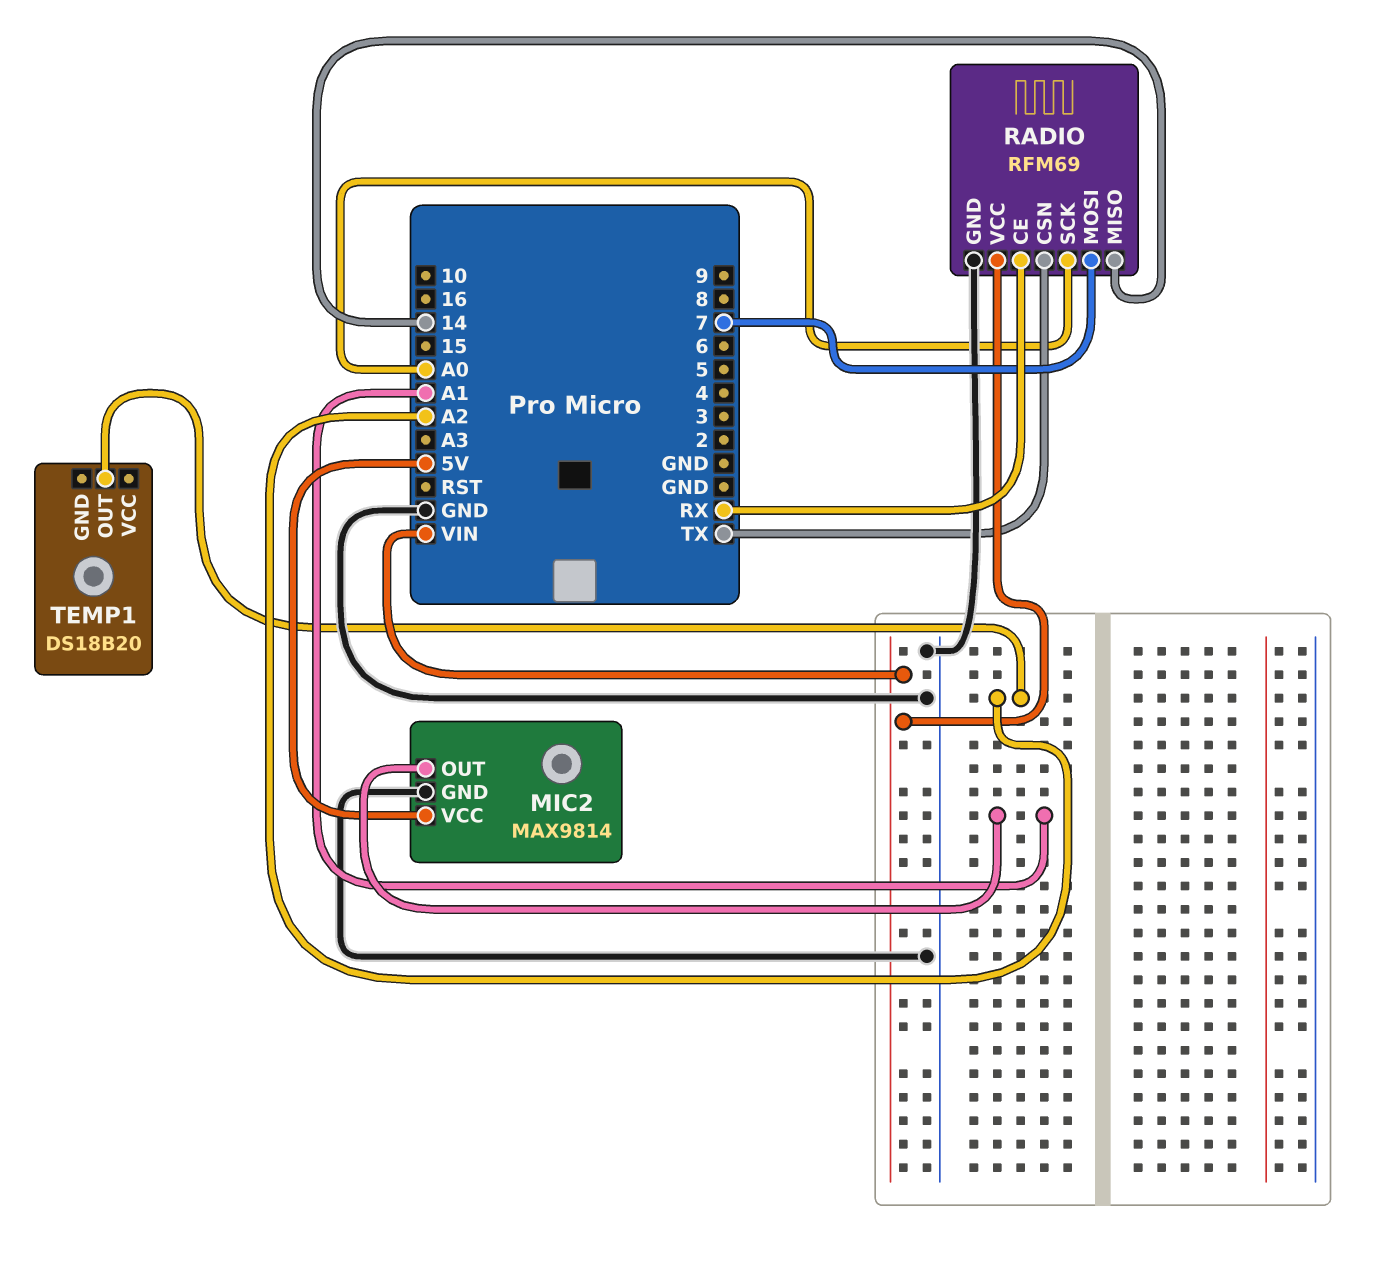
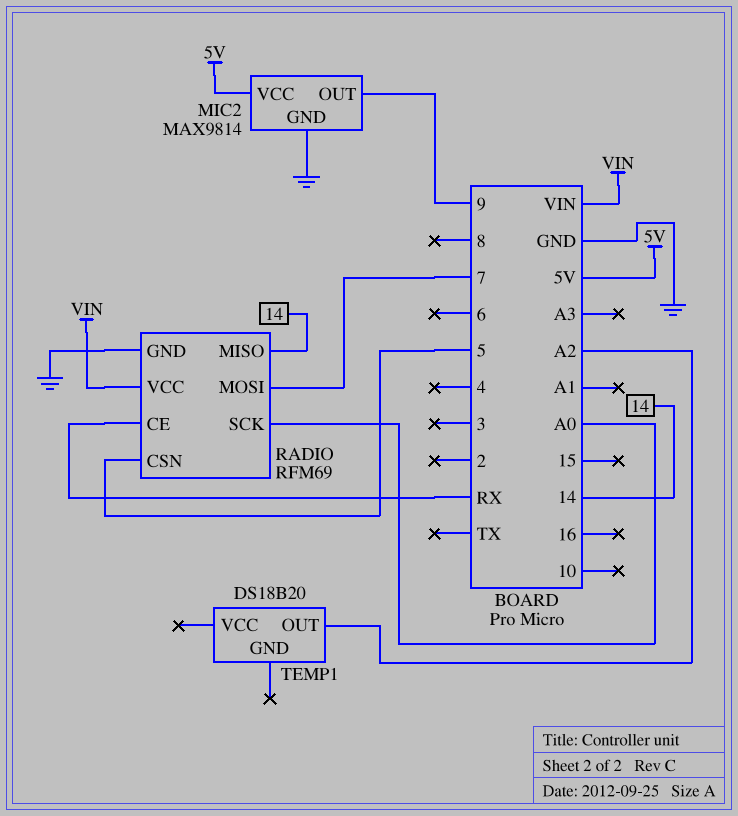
MIC2 pin OUT: A1 -> 9
RADIO pin CSN: TX -> 5

